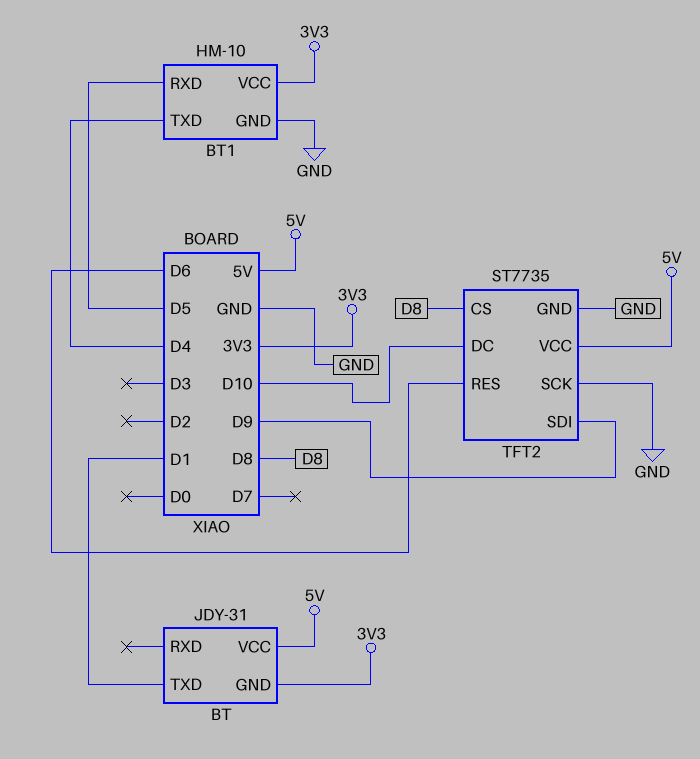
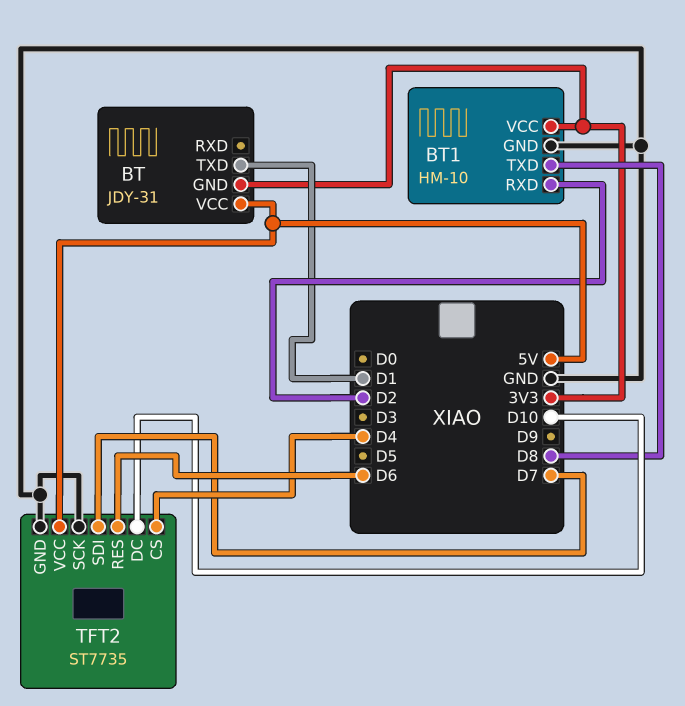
BT1 pin RXD: D5 -> D2
BT1 pin TXD: D4 -> D8
TFT2 pin CS: D8 -> D4
TFT2 pin SDI: D9 -> D7

